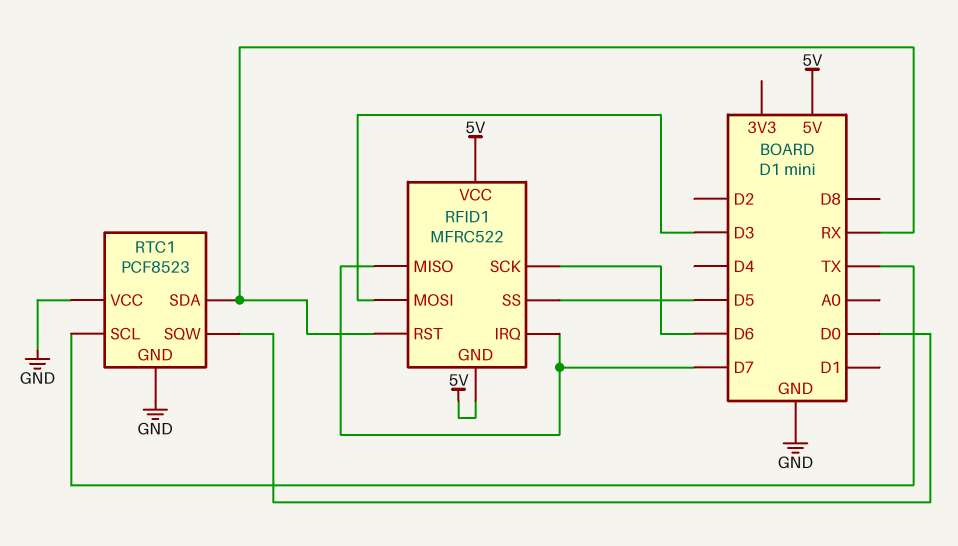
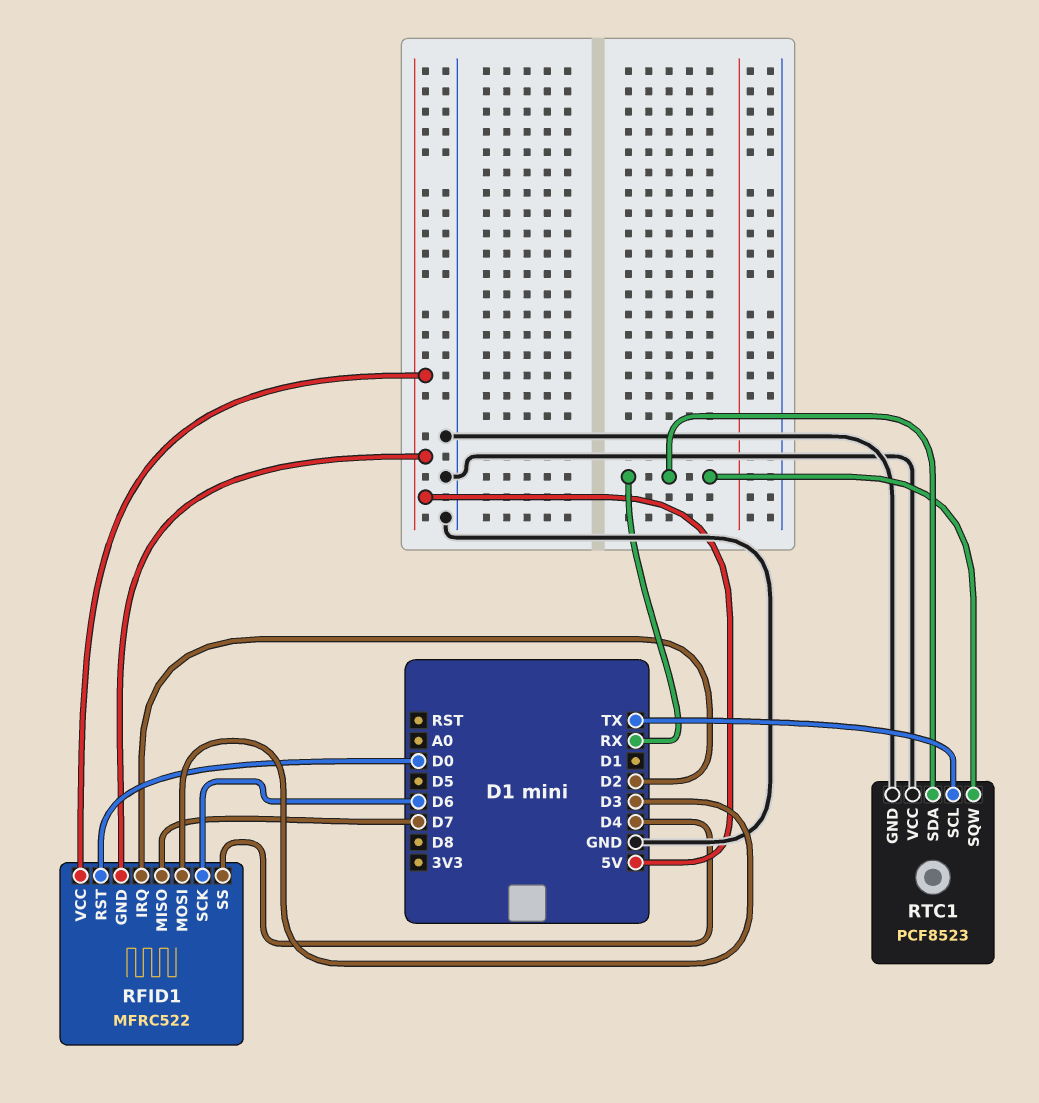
RFID1 pin IRQ: D7 -> D2
RFID1 pin RST: RX -> D0
RFID1 pin SS: D5 -> D4
RTC1 pin SQW: D0 -> RX

